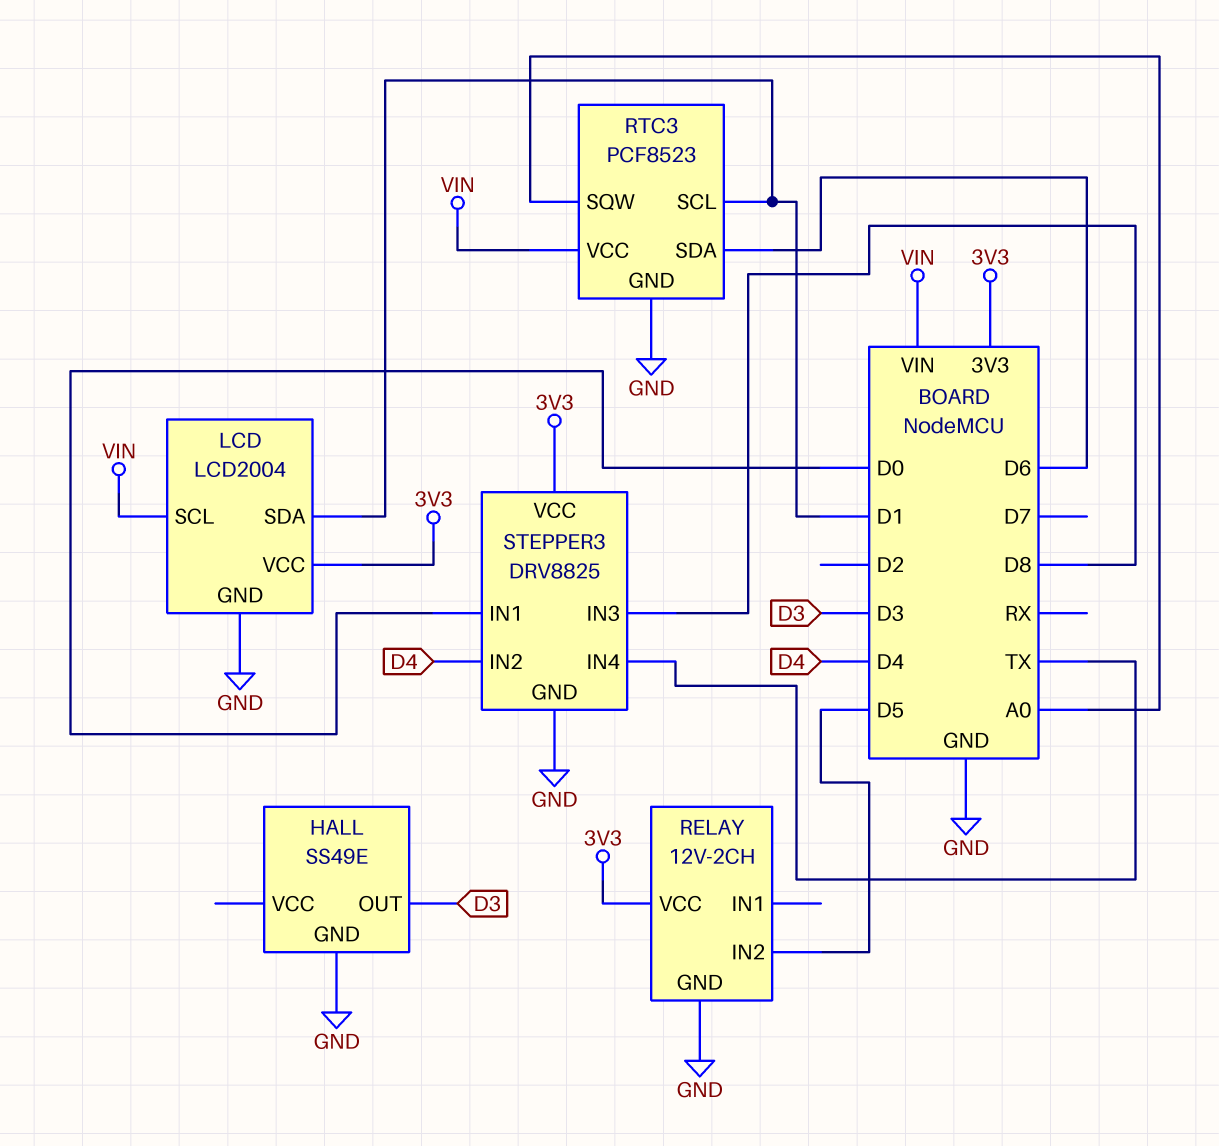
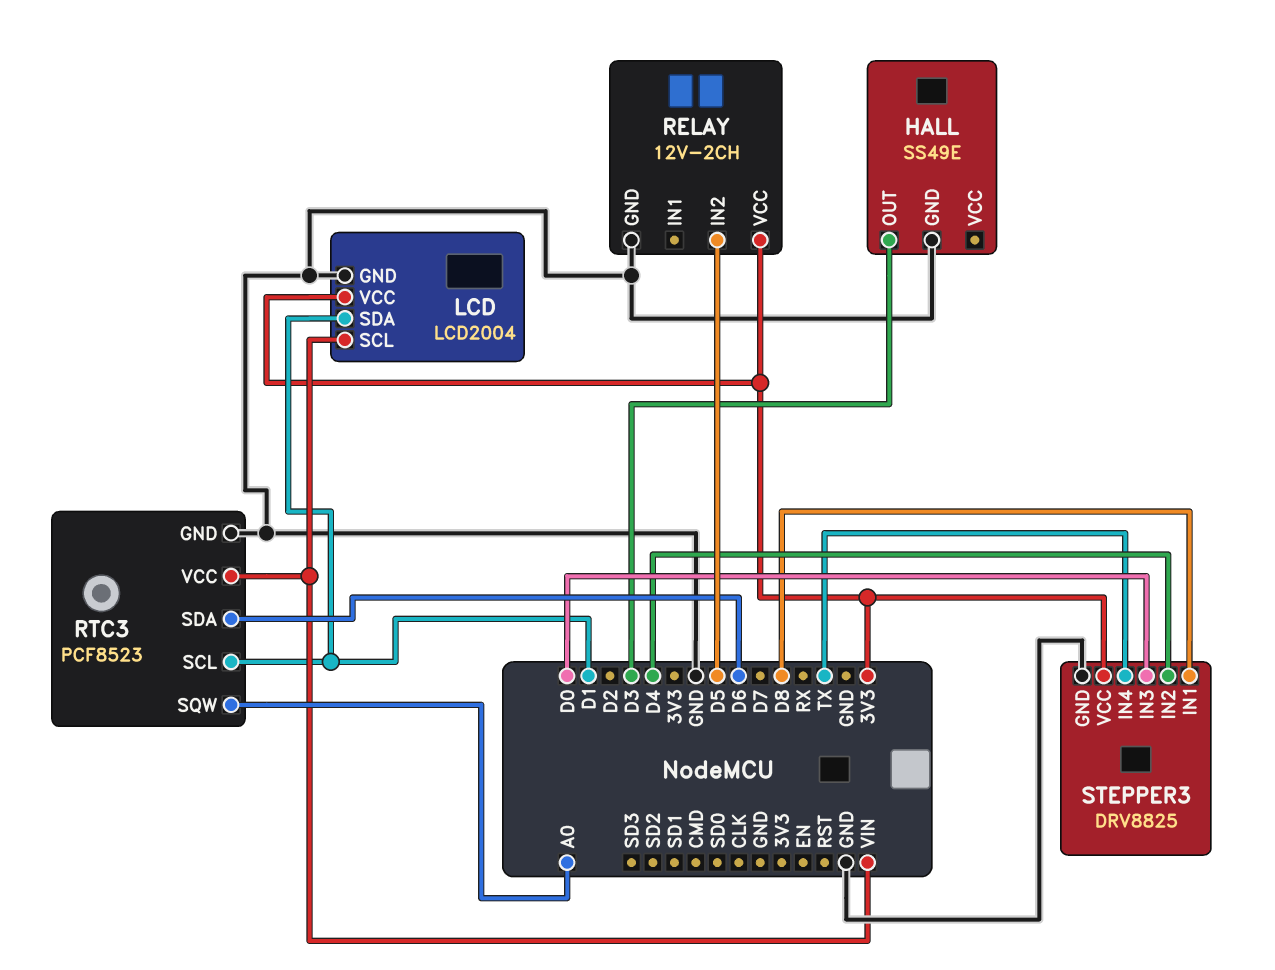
STEPPER3 pin IN1: D0 -> D8
STEPPER3 pin IN3: D8 -> D0

